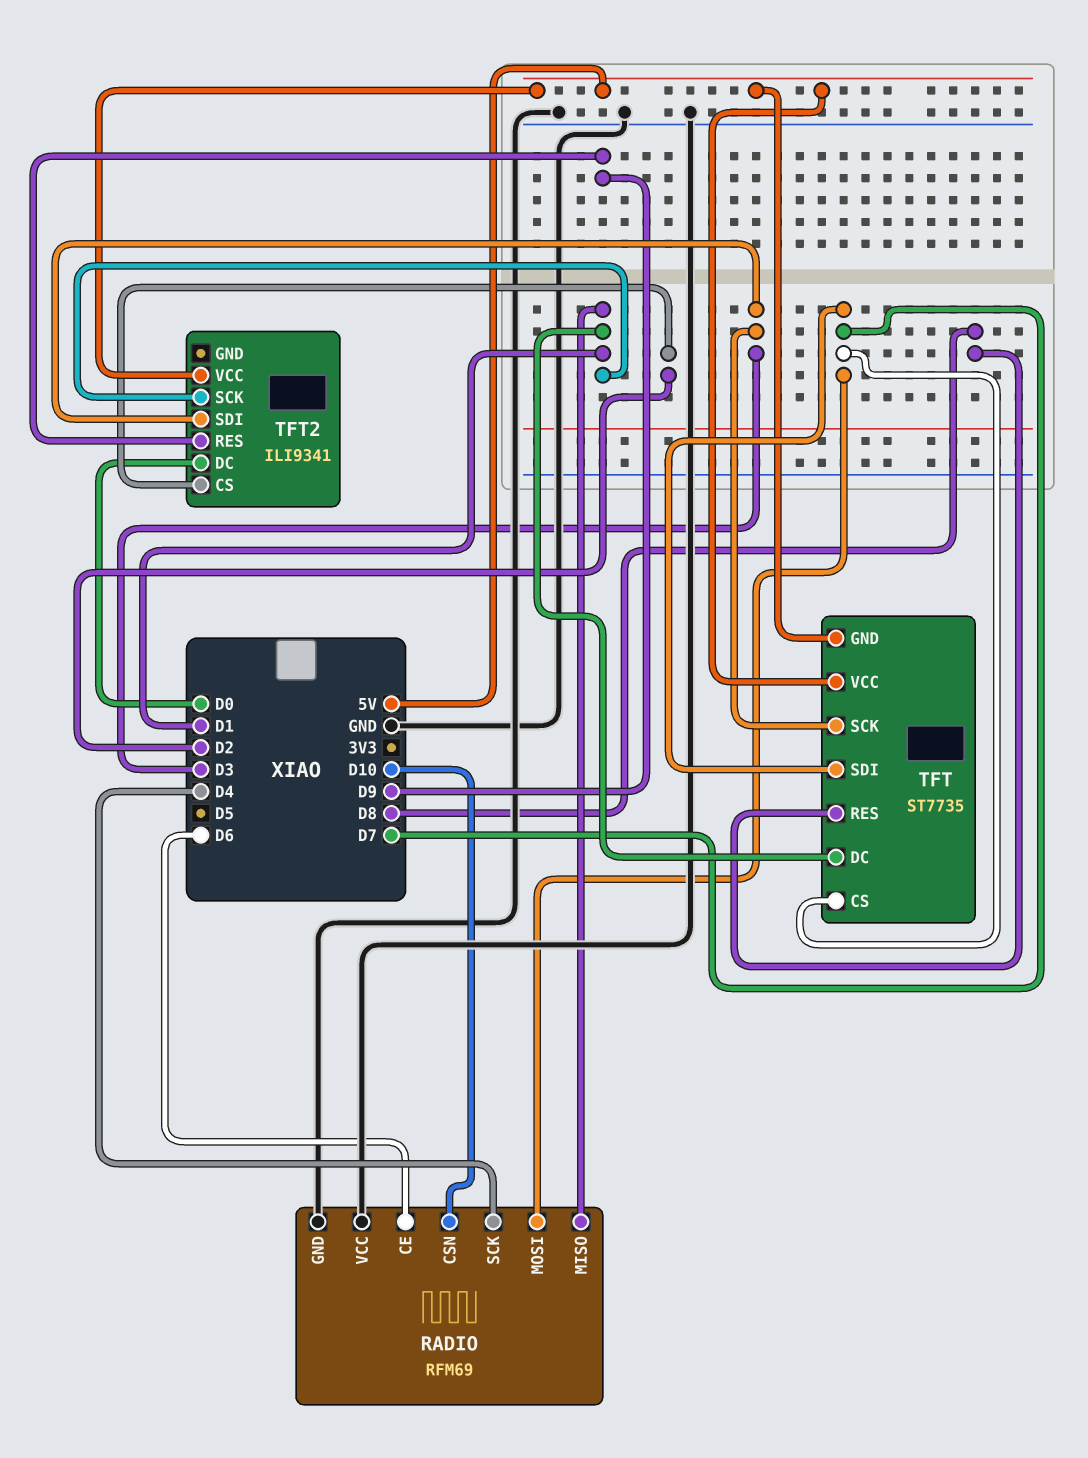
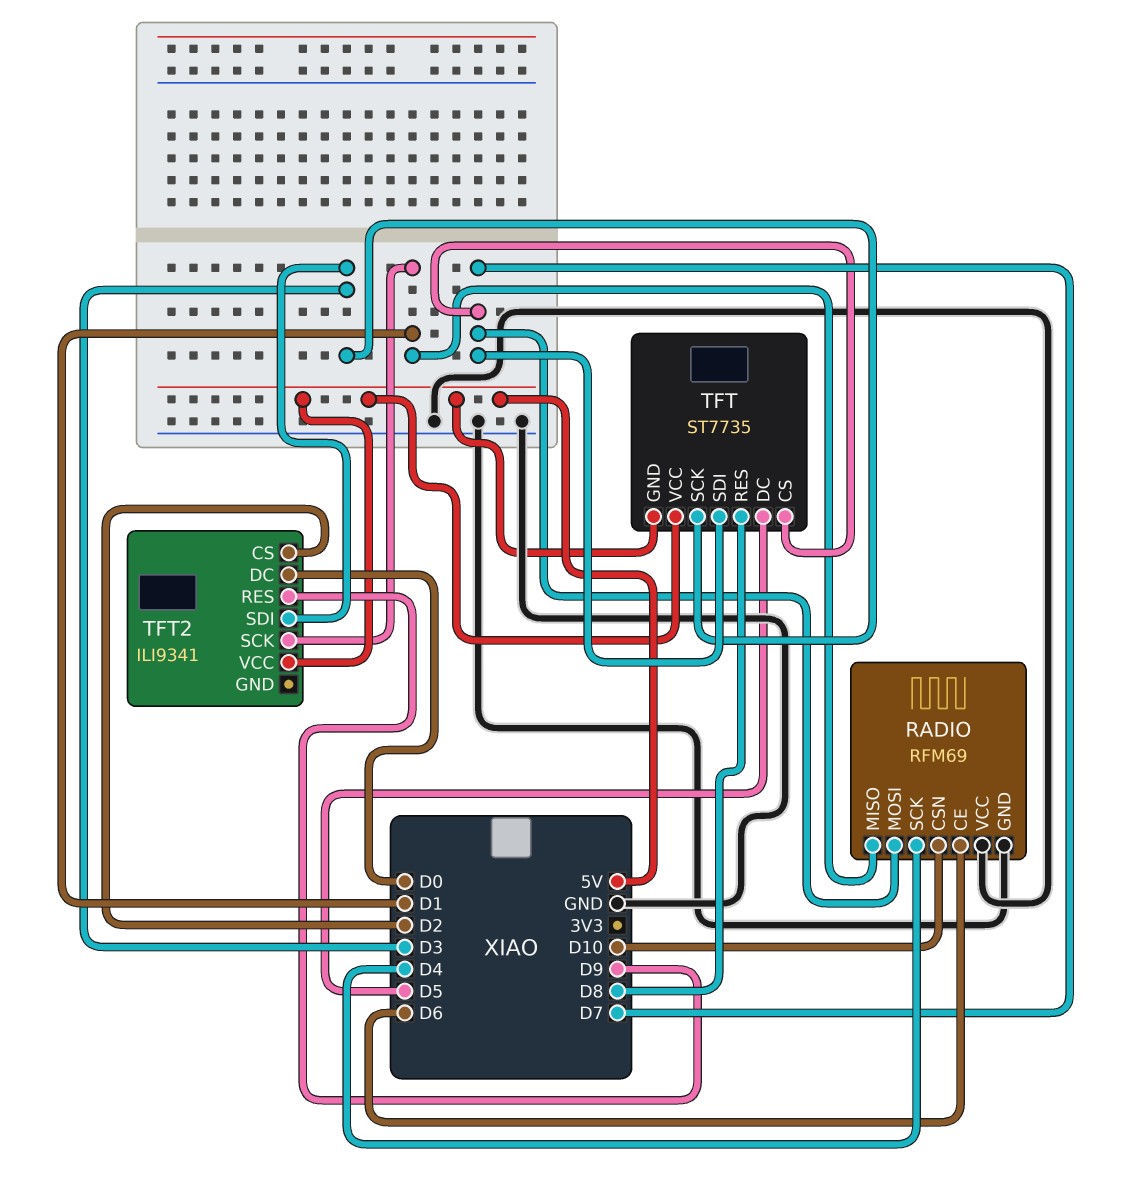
TFT pin DC: D1 -> D5

